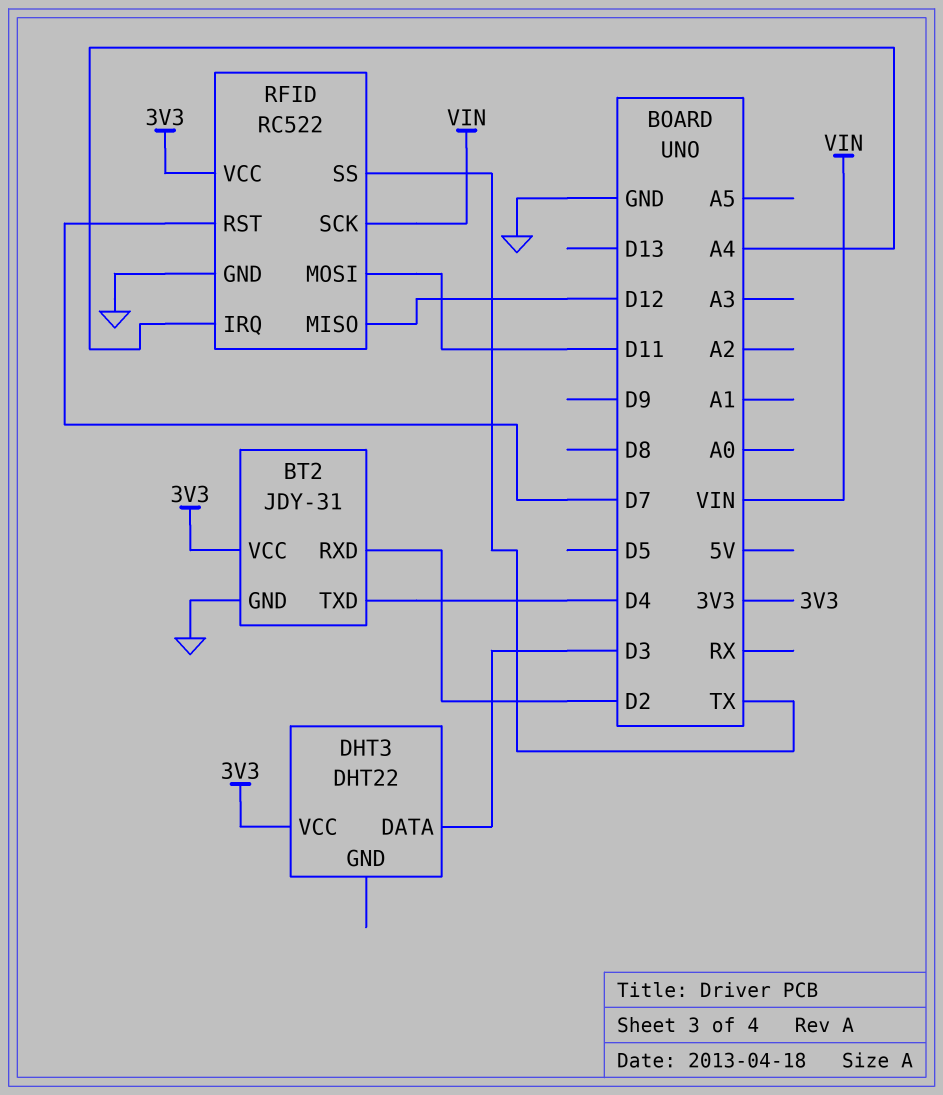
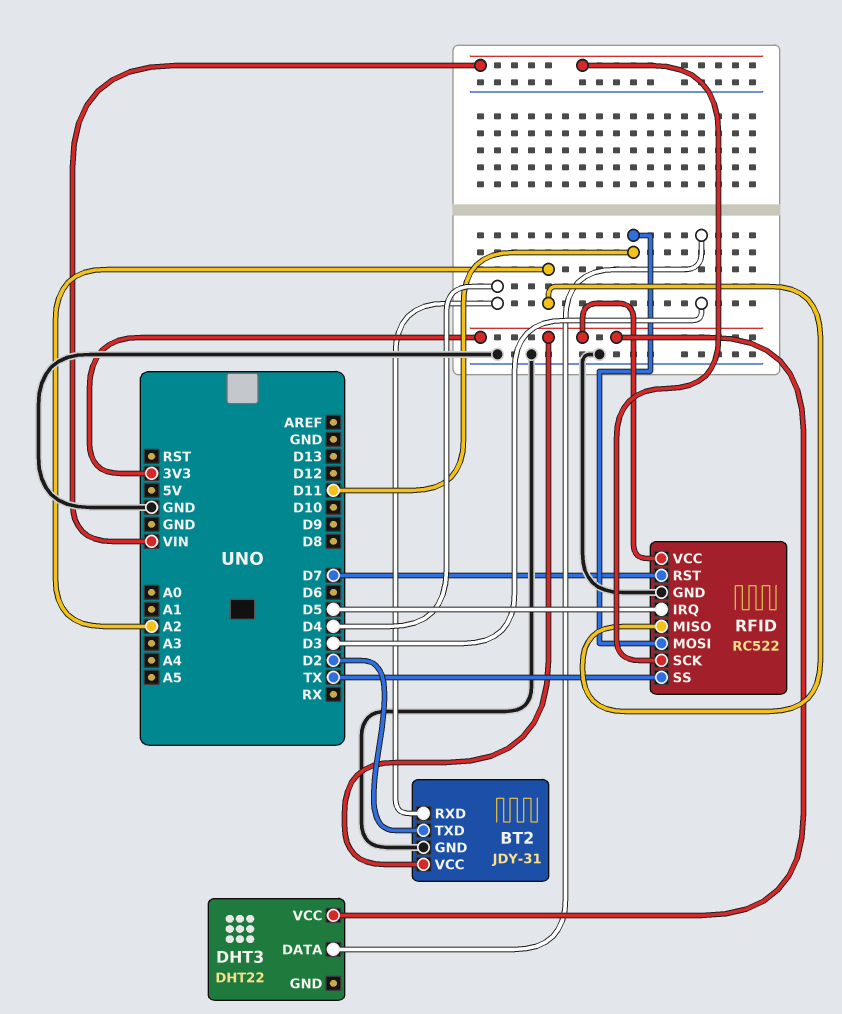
BT2 pin RXD: D2 -> D4
BT2 pin TXD: D4 -> D2
RFID pin IRQ: A4 -> D5
RFID pin MISO: D12 -> A2

